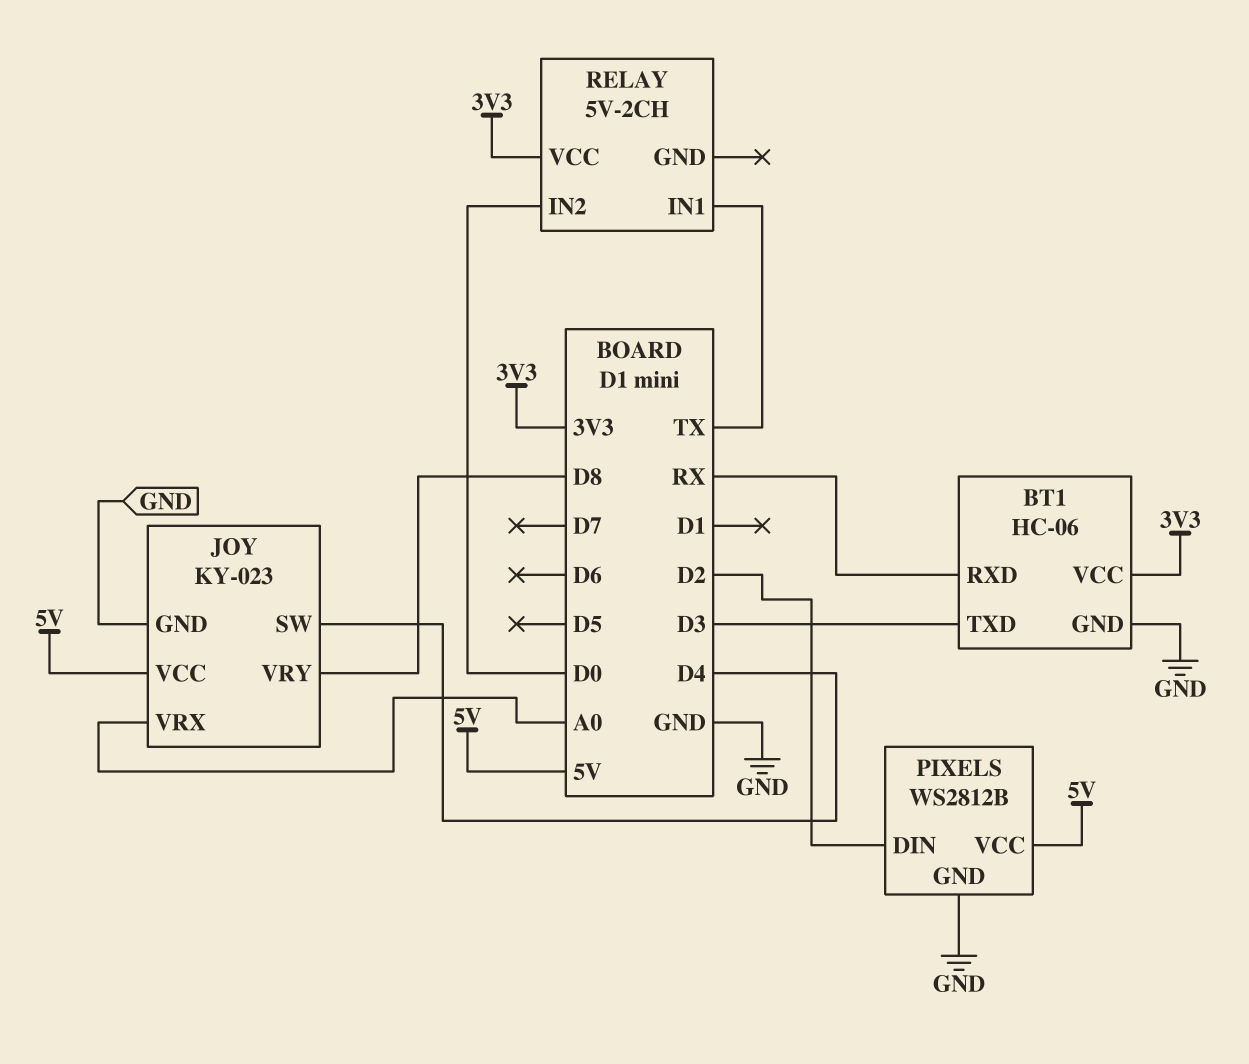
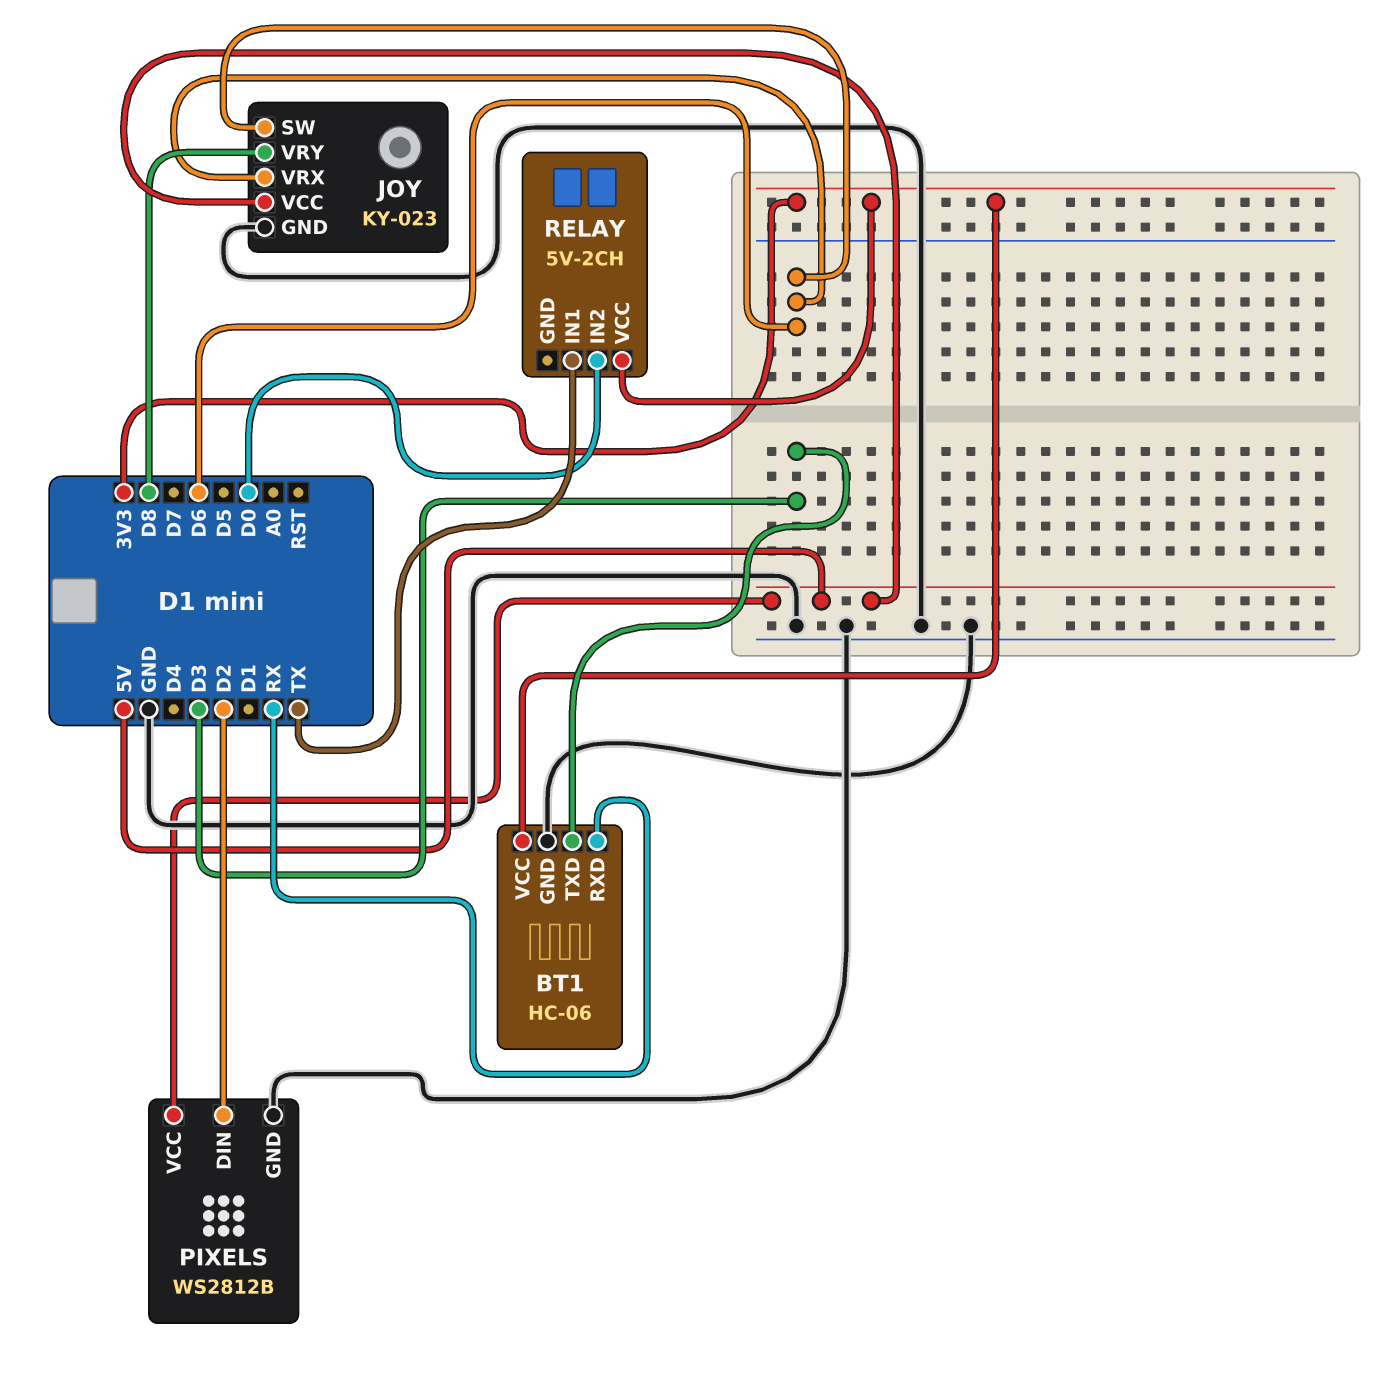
JOY pin SW: D4 -> D6
JOY pin VRX: A0 -> D6

